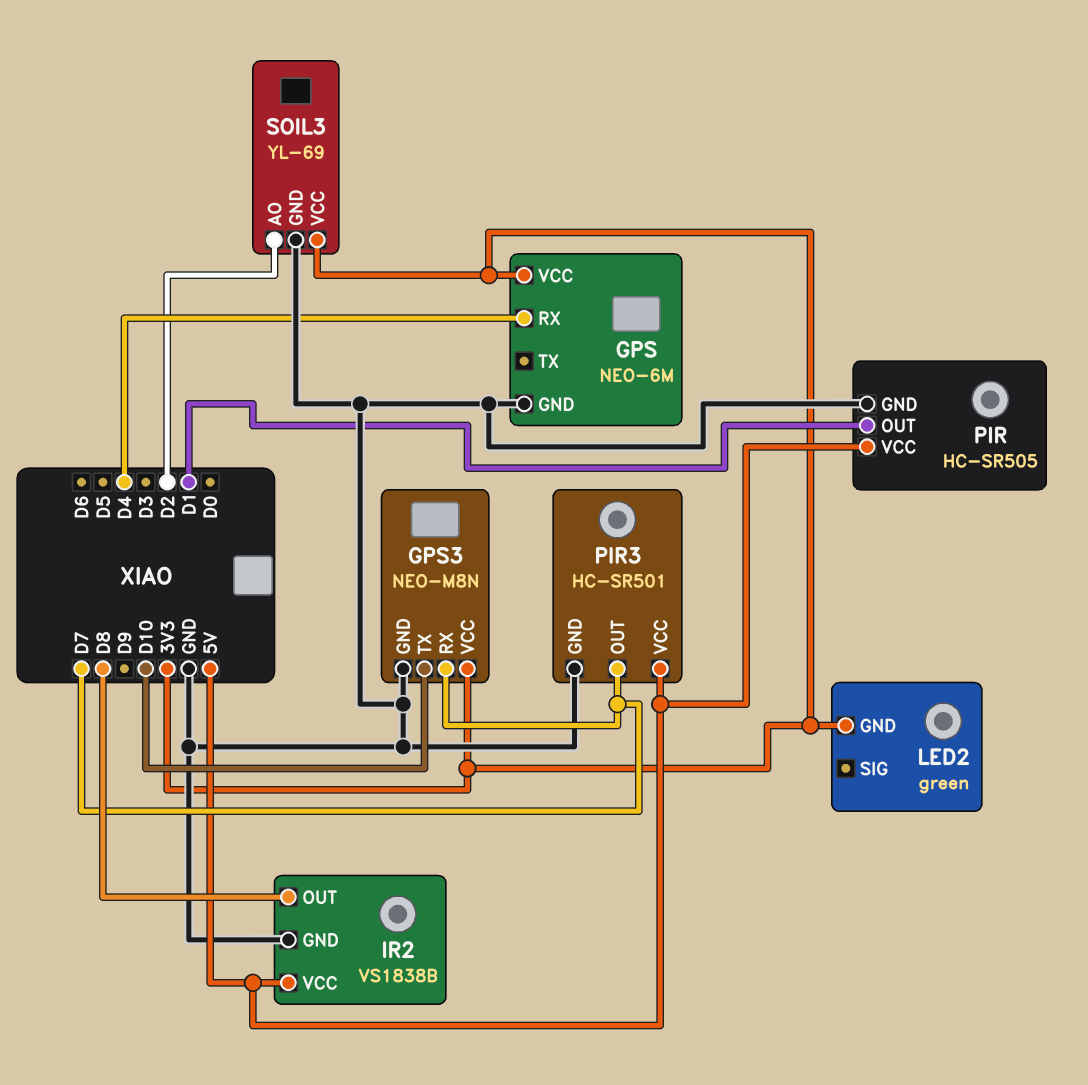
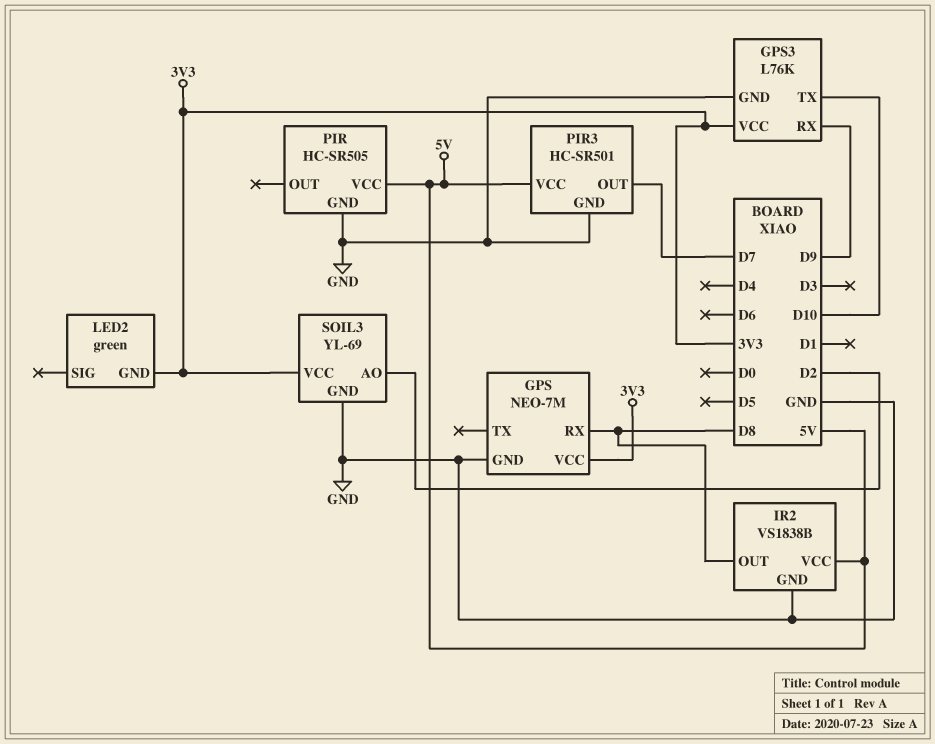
GPS: NEO-6M -> NEO-7M
GPS pin RX: D4 -> D8
GPS3: NEO-M8N -> L76K
GPS3 pin RX: D7 -> D9
PIR pin OUT: D1 -> none

